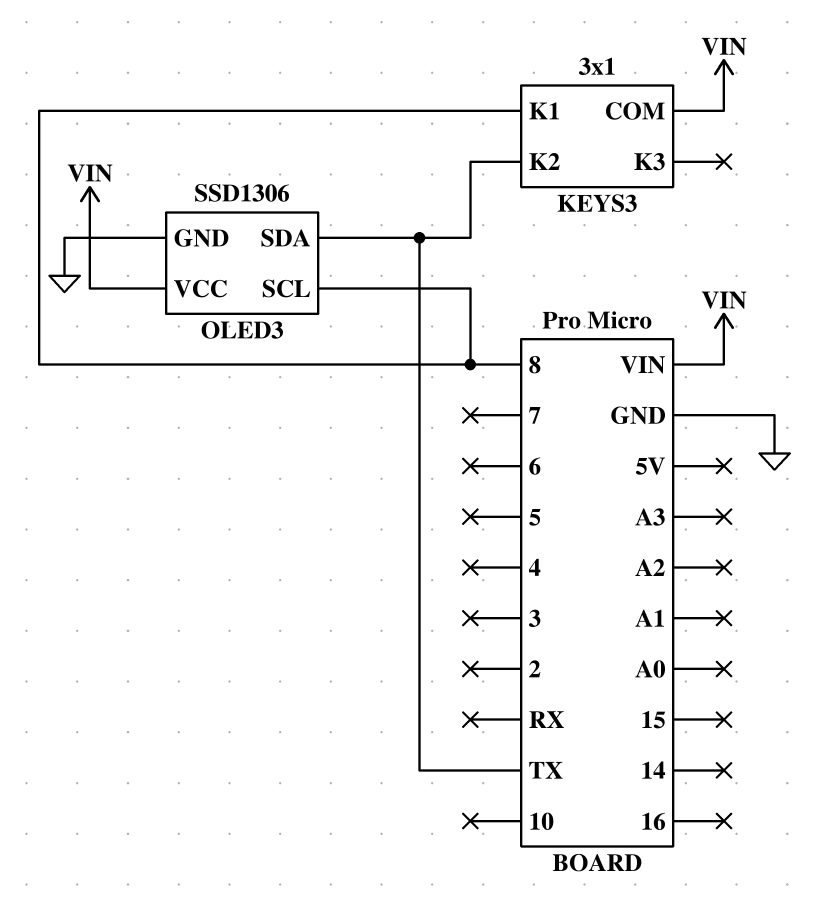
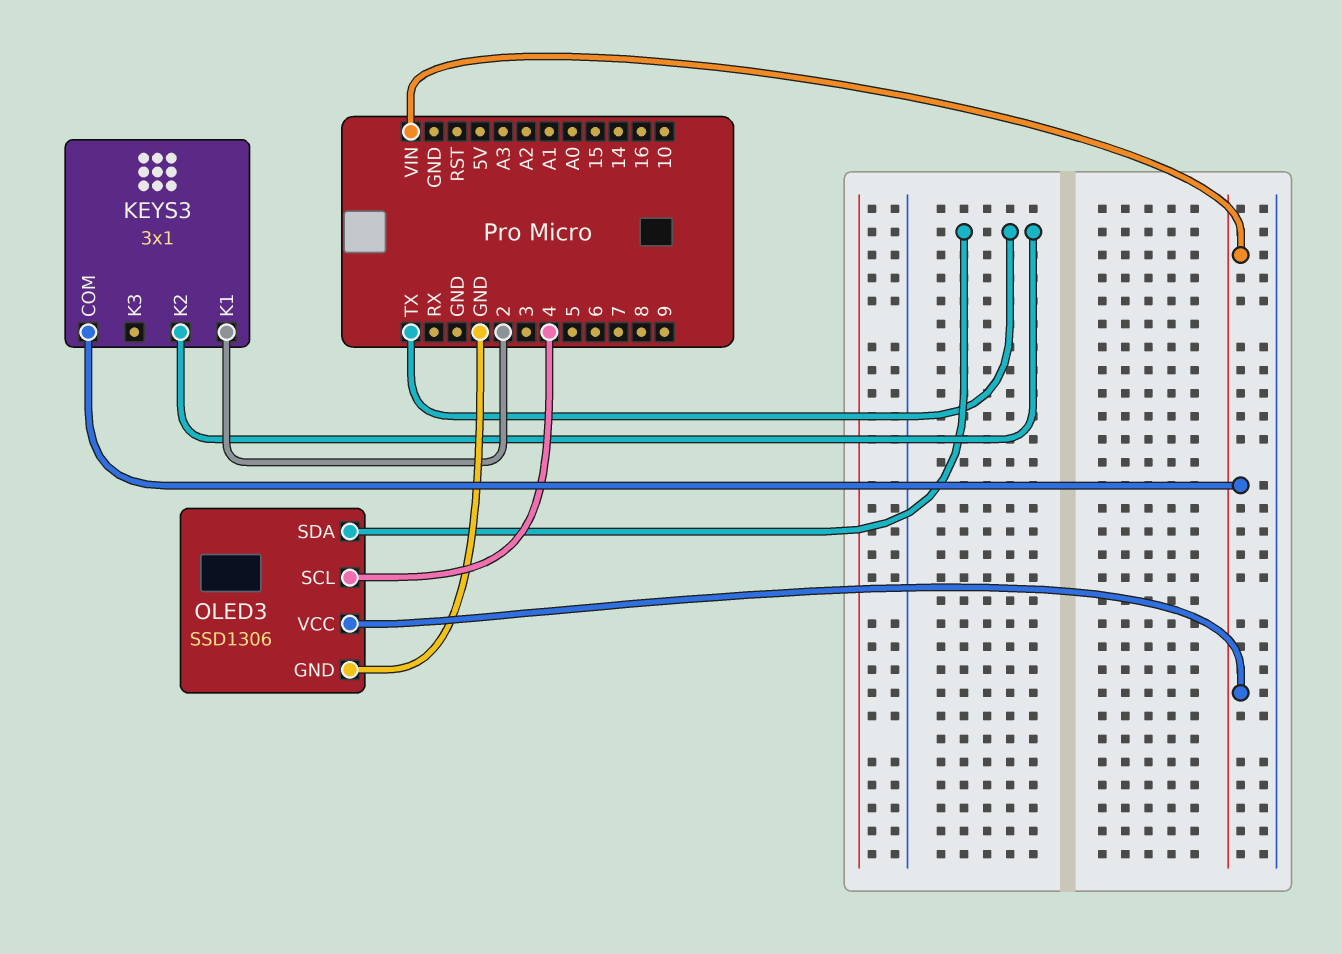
KEYS3 pin K1: 8 -> 2
OLED3 pin SCL: 8 -> 4

